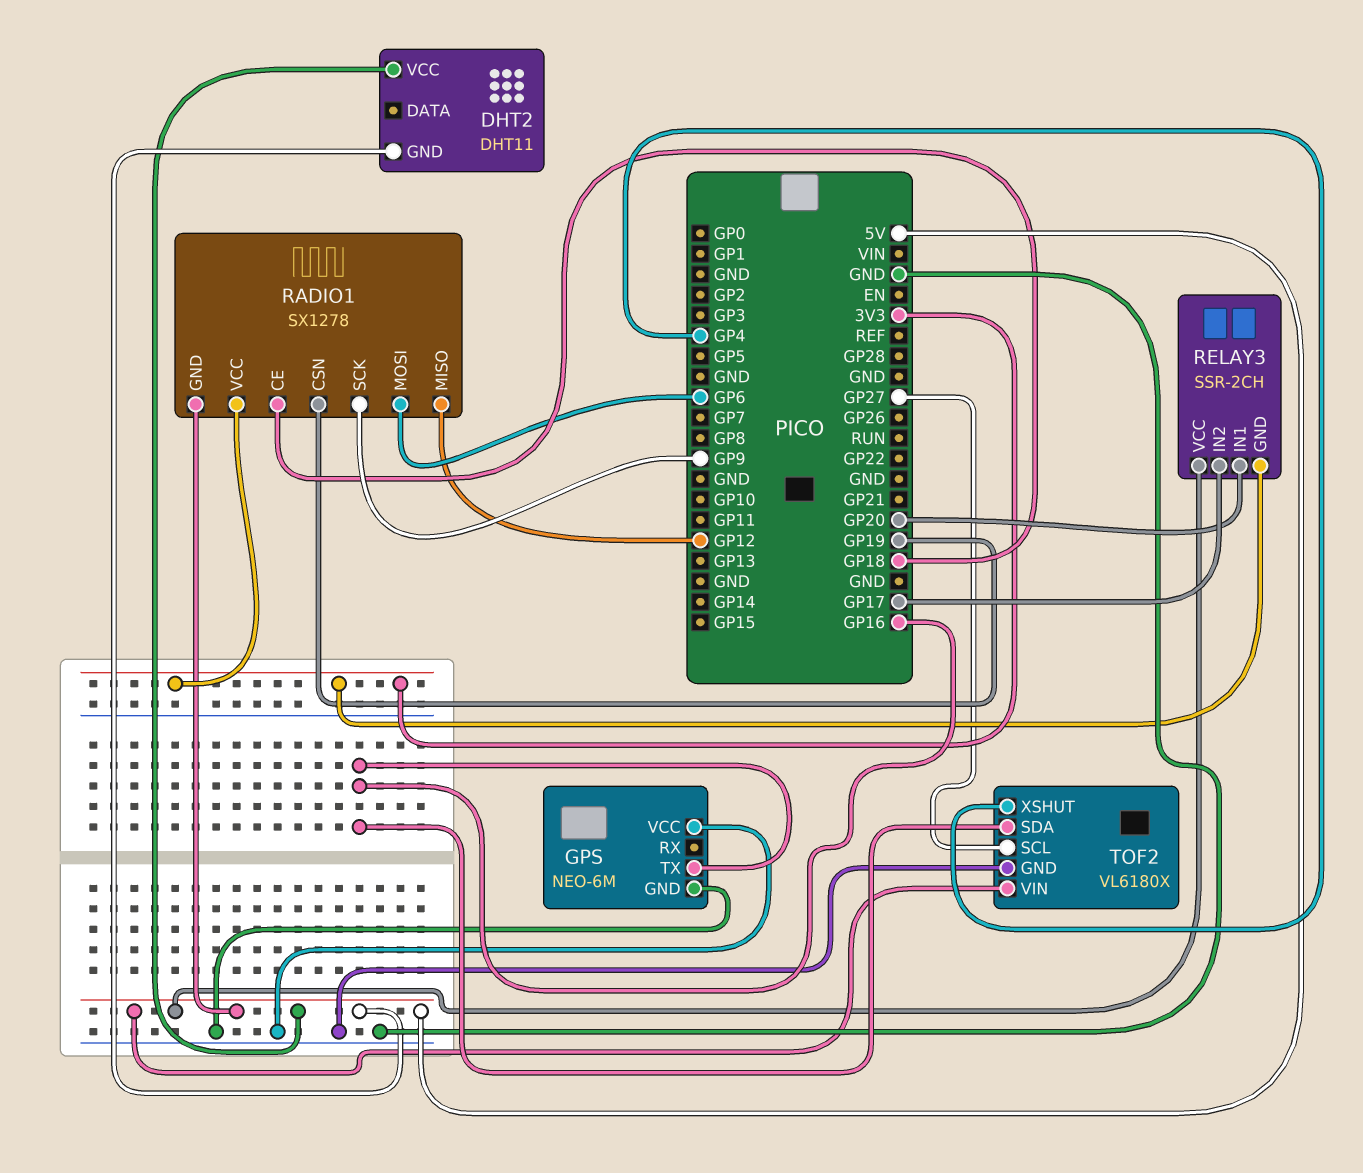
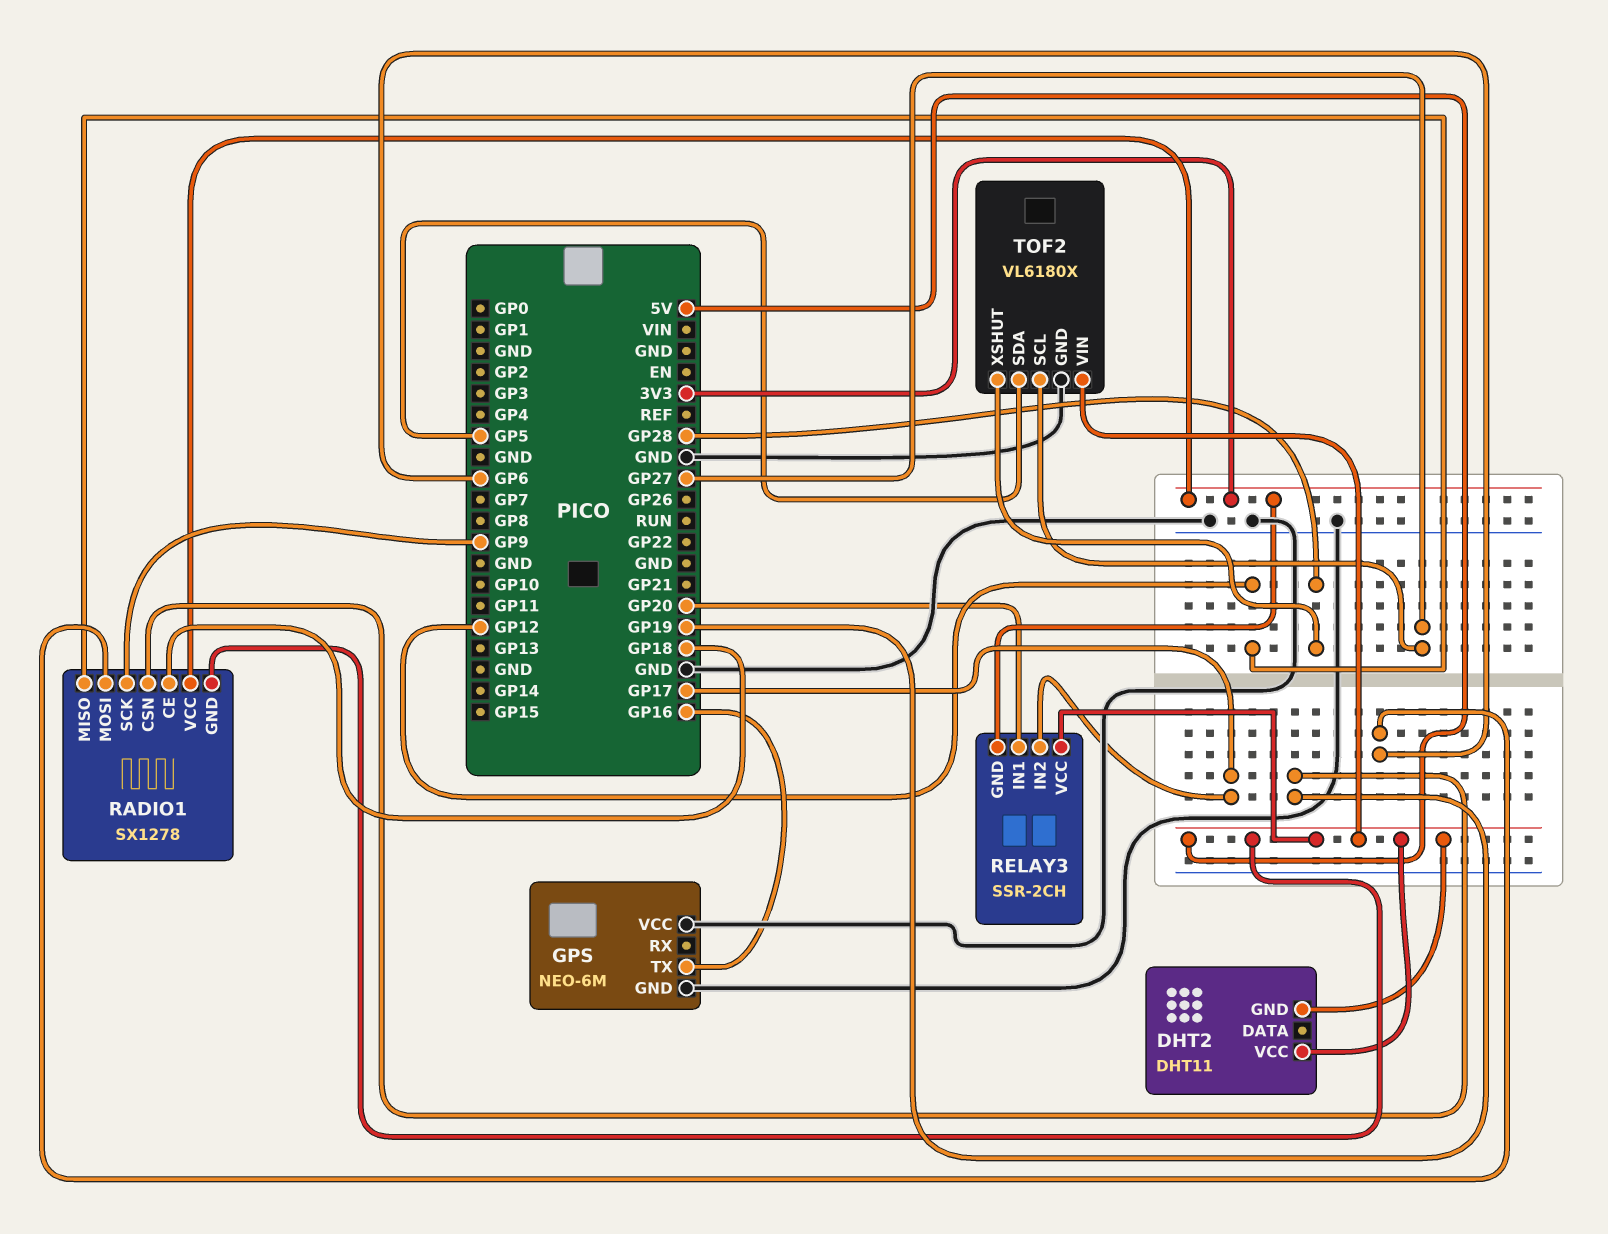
TOF2 pin SDA: GP16 -> GP5
TOF2 pin XSHUT: GP4 -> GP28

